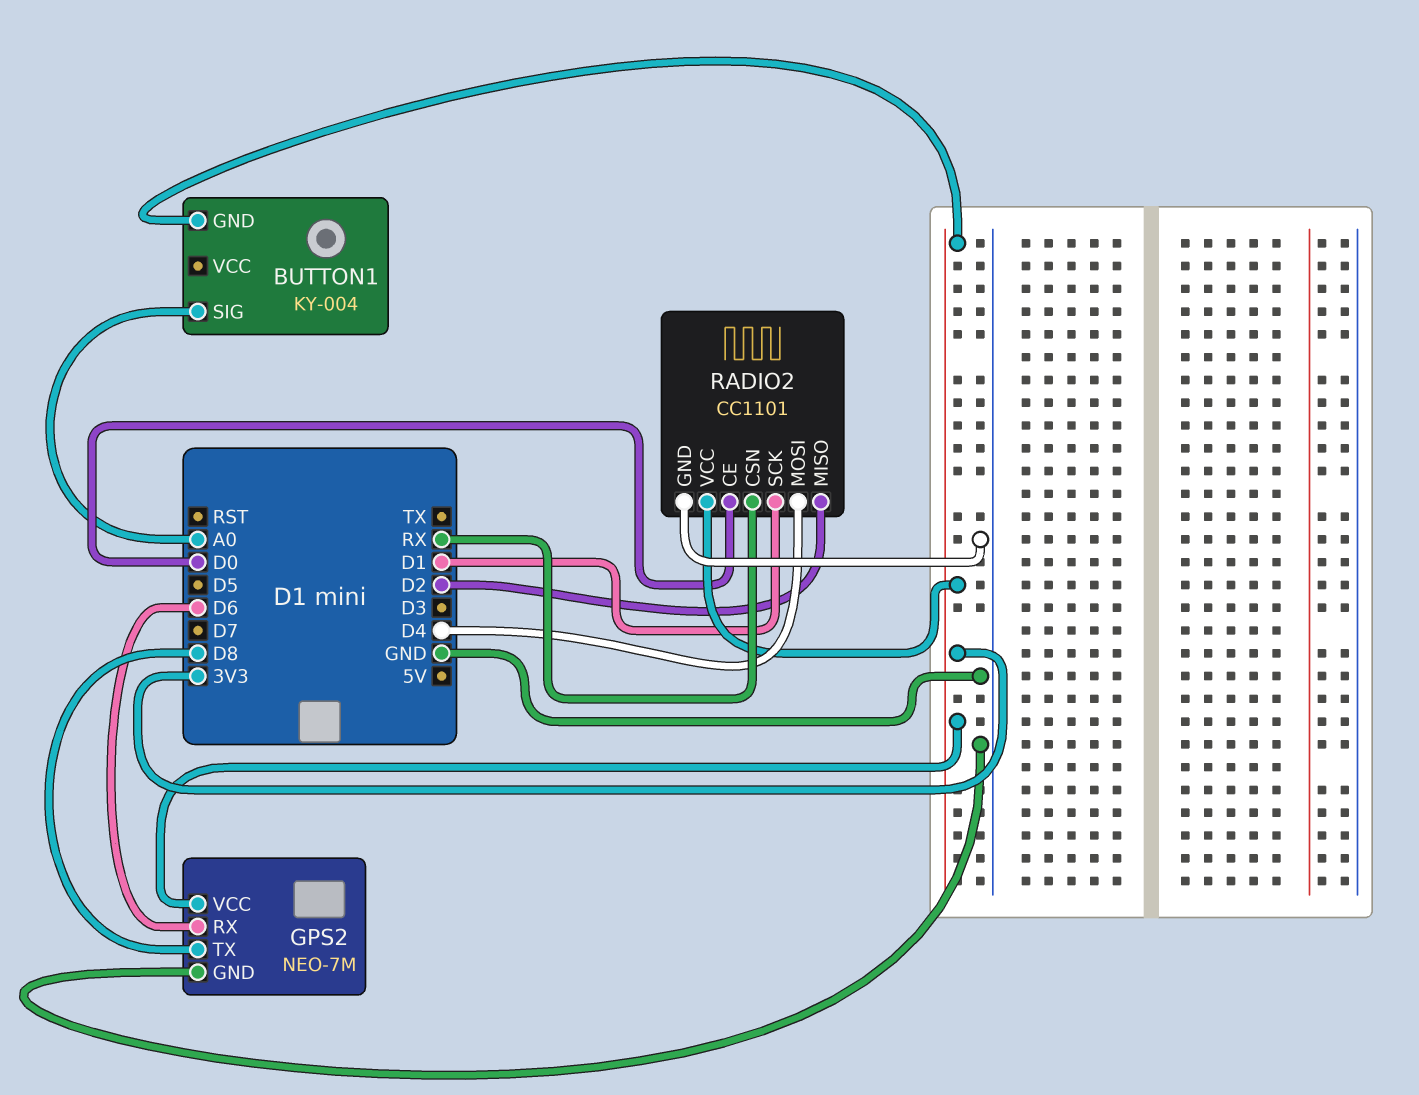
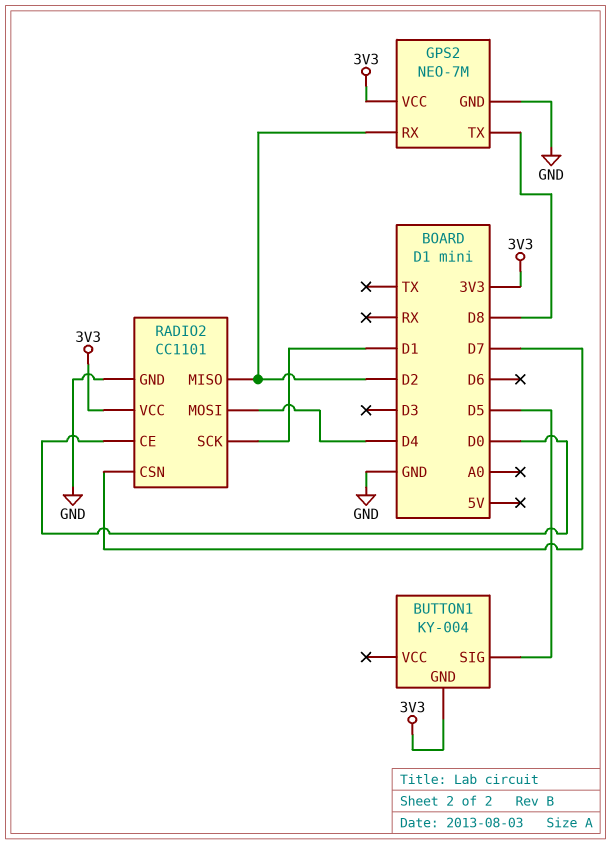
BUTTON1 pin SIG: A0 -> D5
GPS2 pin RX: D6 -> D2
RADIO2 pin CSN: RX -> D7

